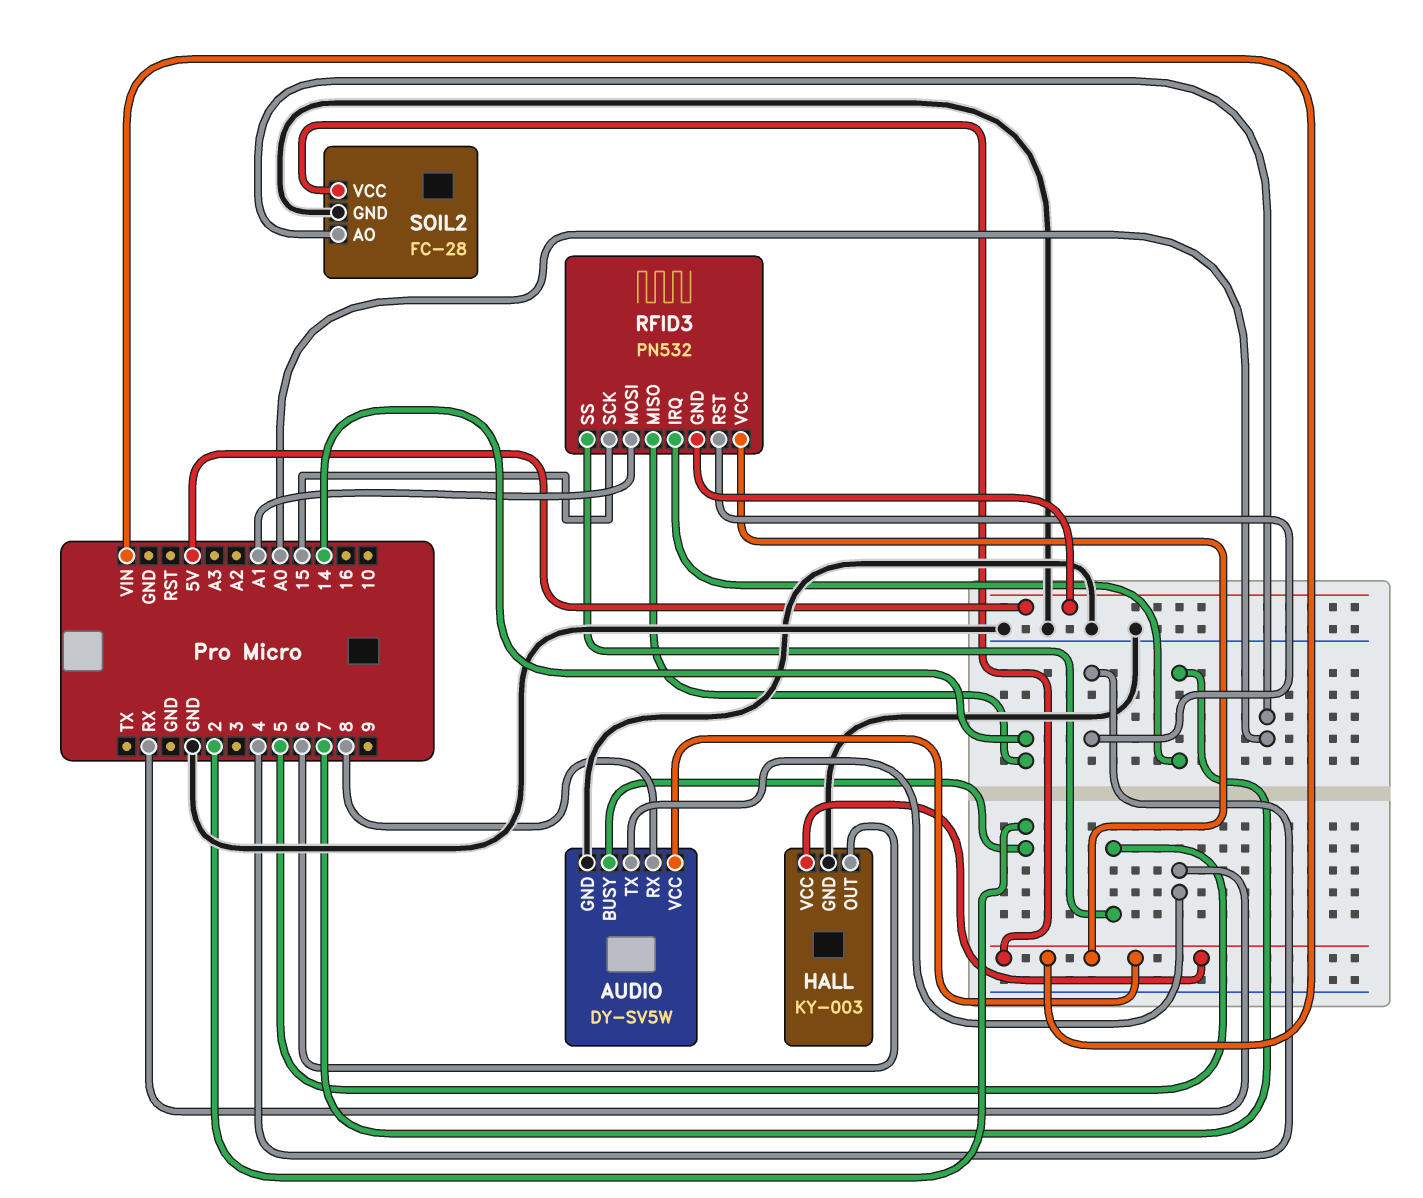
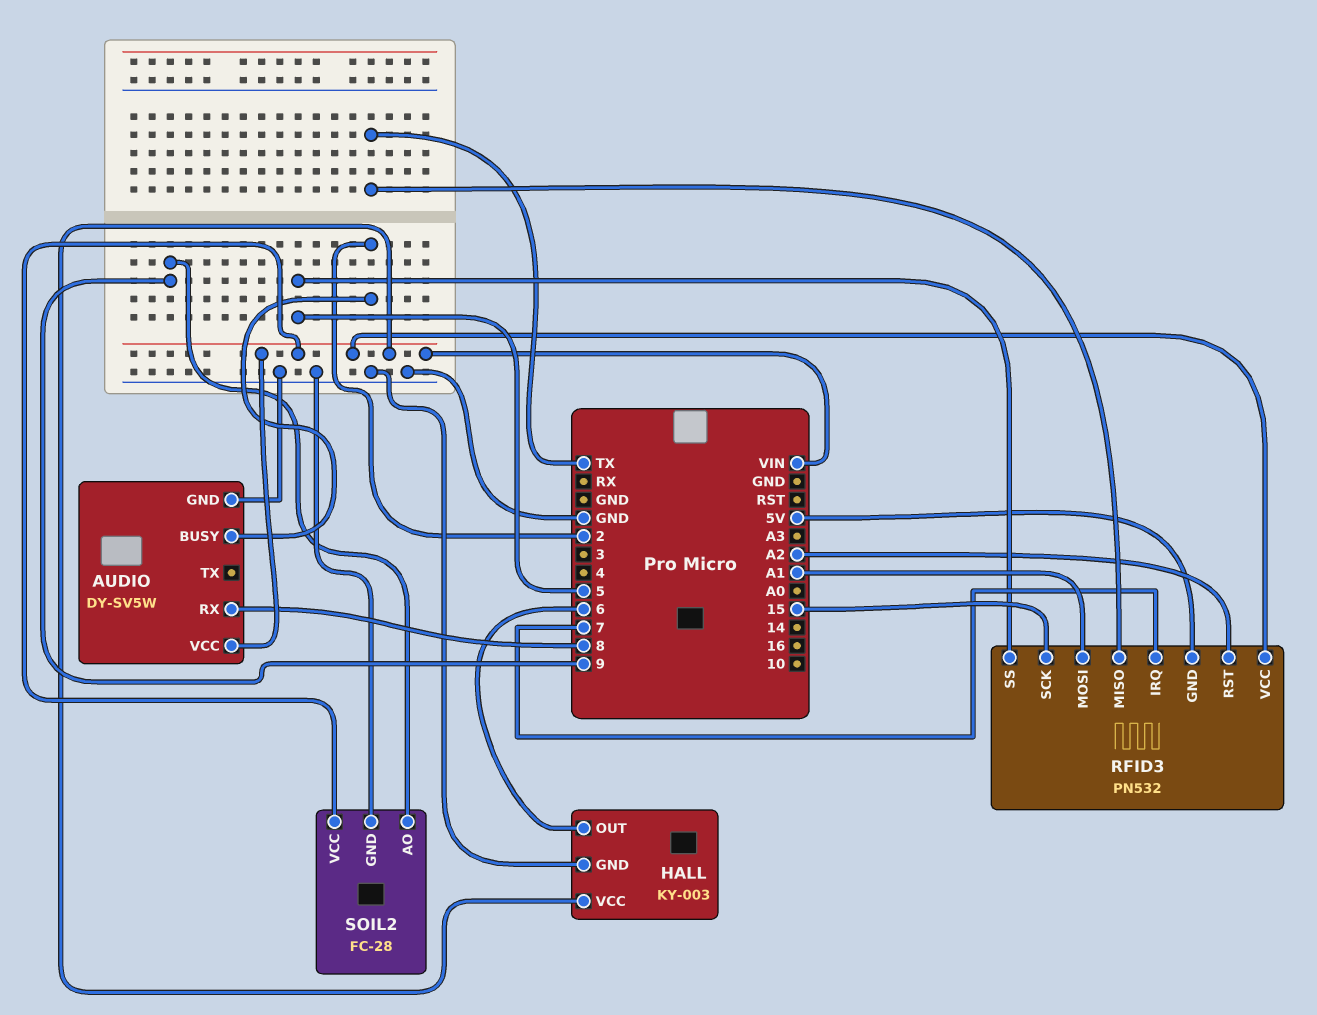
AUDIO pin TX: RX -> none
RFID3 pin MISO: 14 -> TX
RFID3 pin RST: 4 -> A2
SOIL2 pin AO: A0 -> 9

